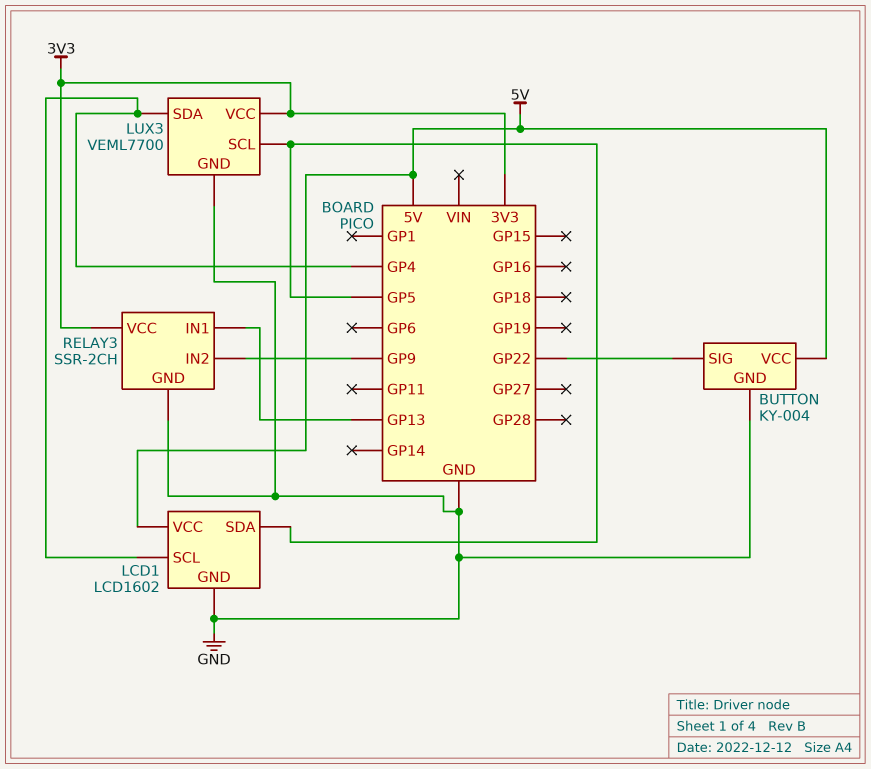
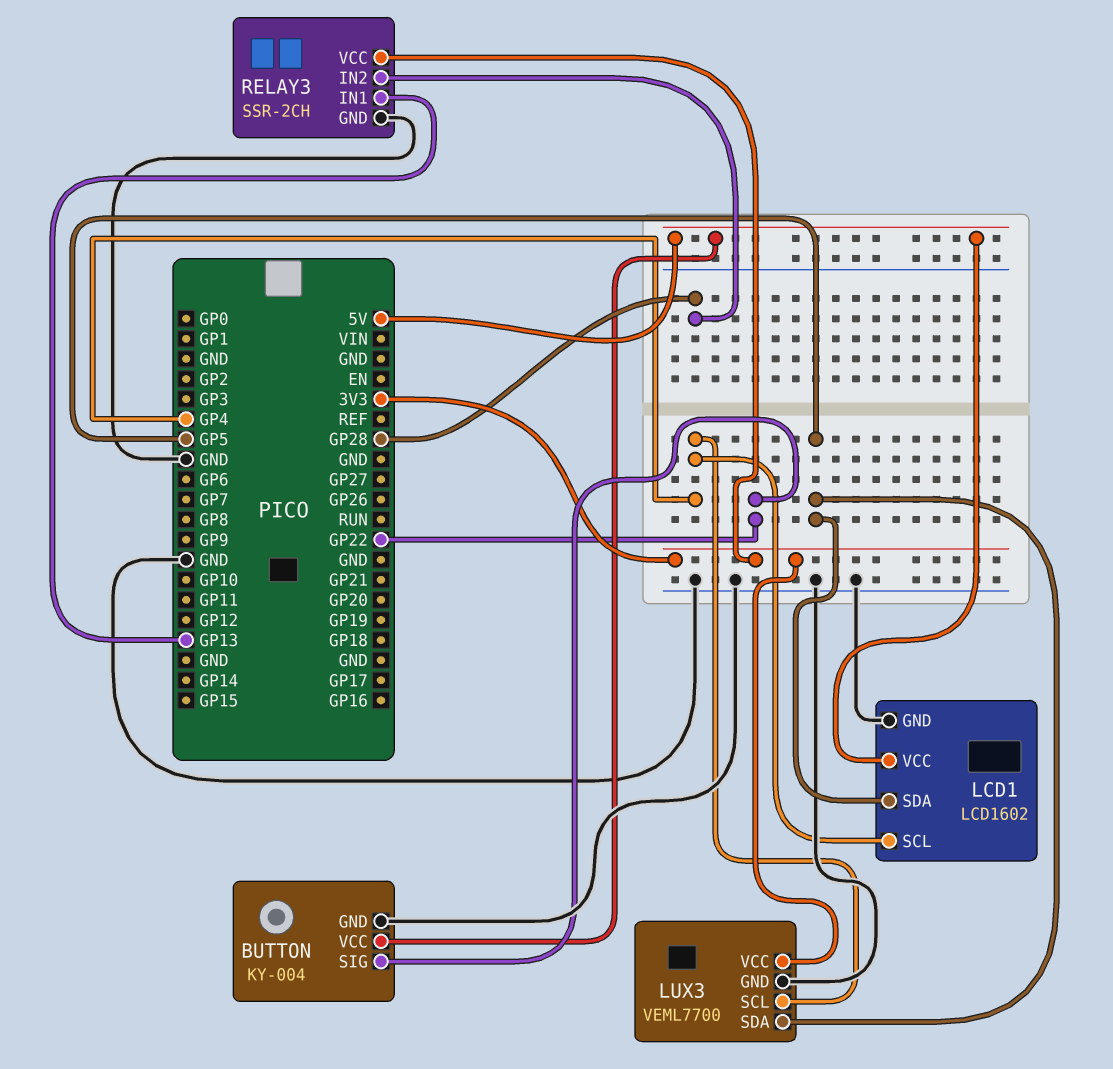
LUX3 pin SCL: GP5 -> GP4
LUX3 pin SDA: GP4 -> GP5
RELAY3 pin IN2: GP9 -> GP28

